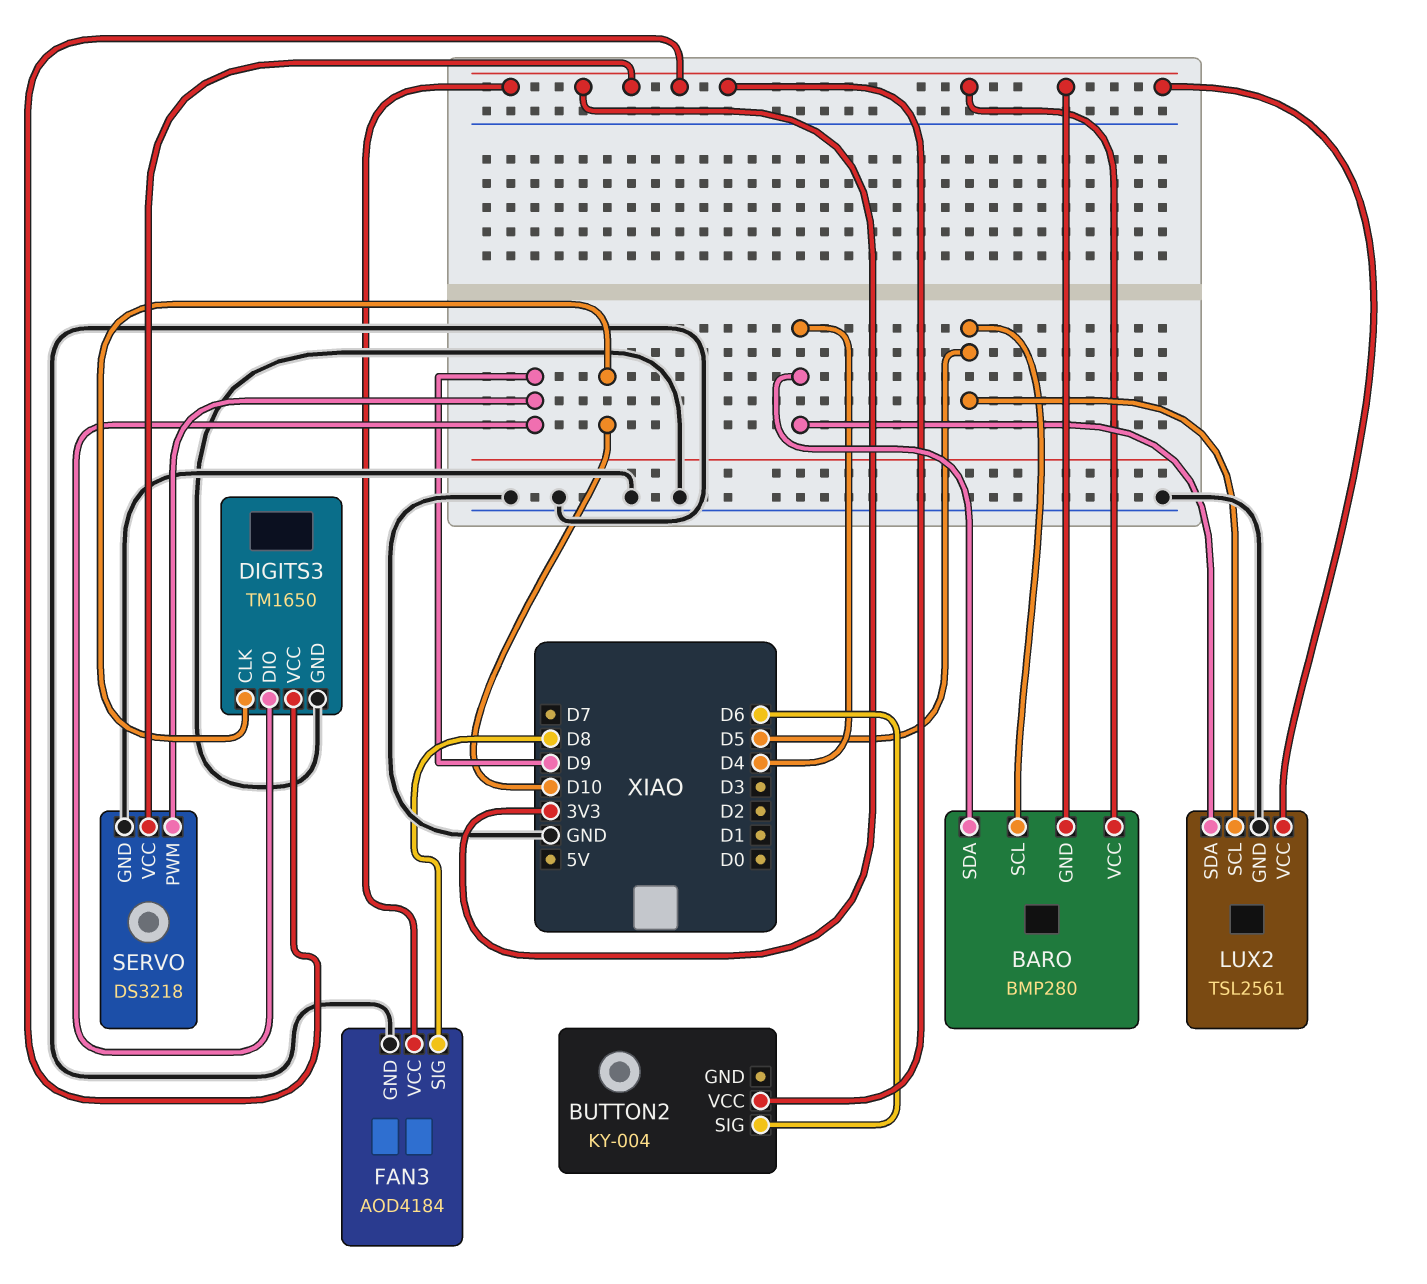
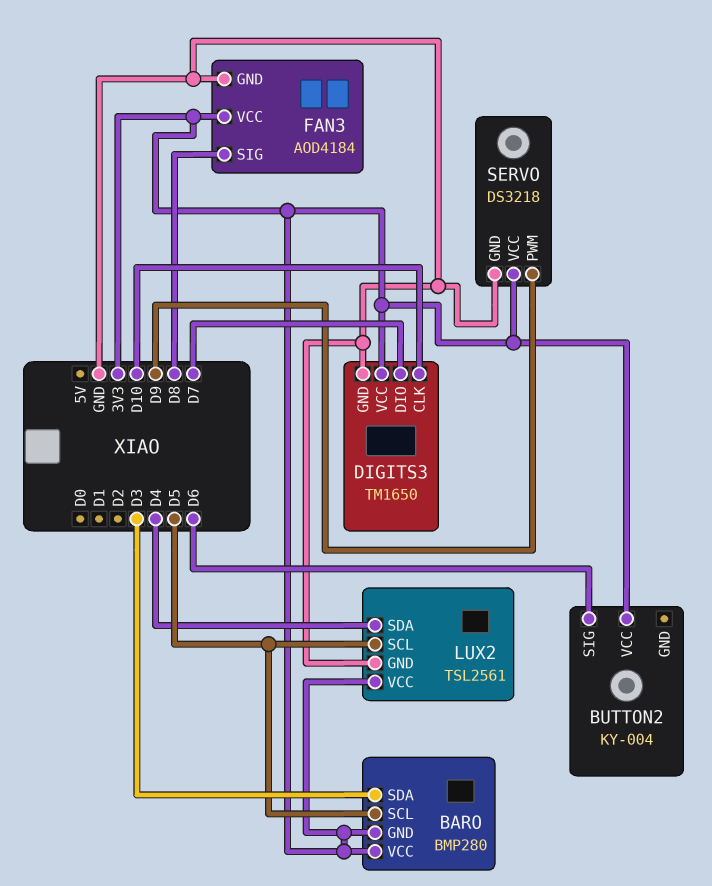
BARO pin SDA: D4 -> D3
DIGITS3 pin DIO: D9 -> D7

